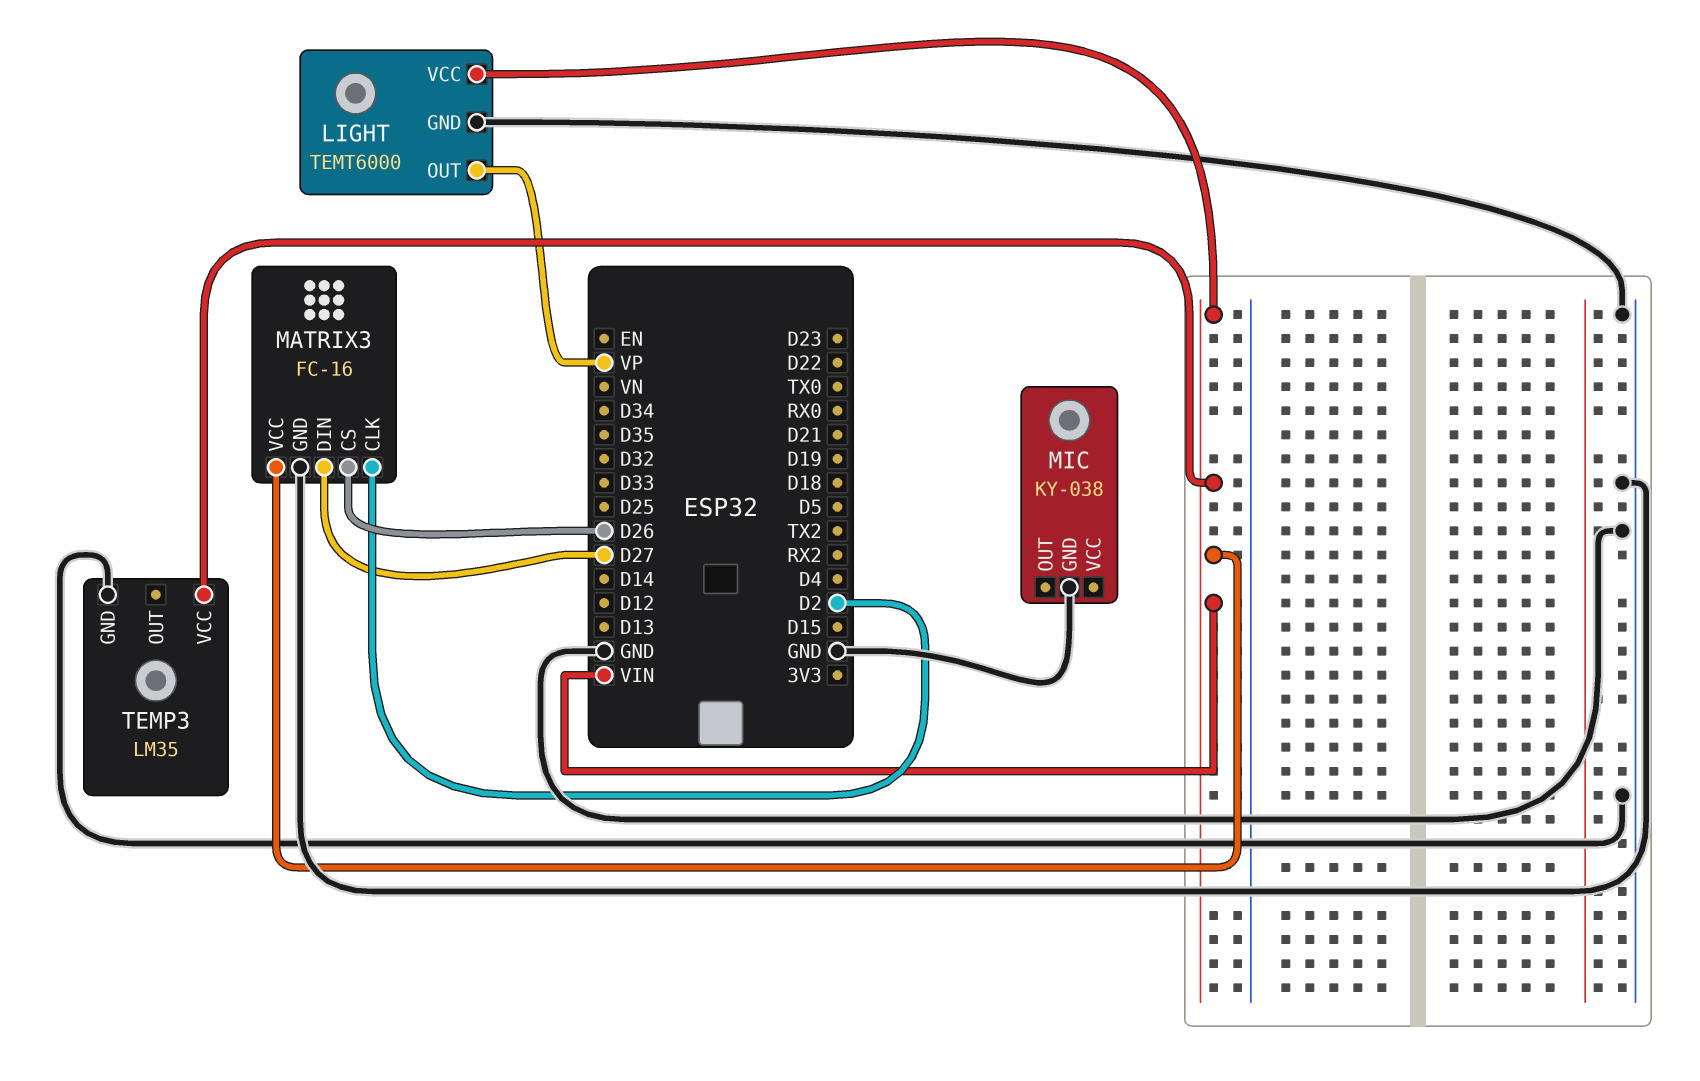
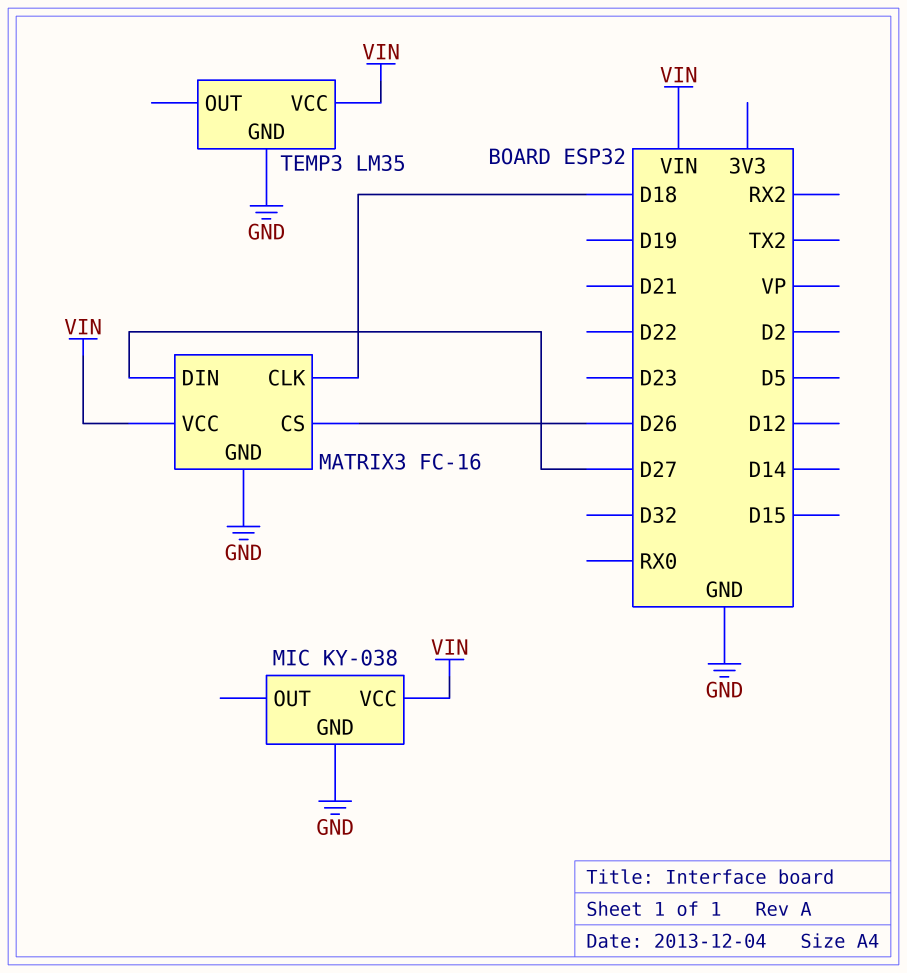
LIGHT: TEMT6000 -> none
LIGHT pin GND: GND -> none
LIGHT pin OUT: VP -> none
LIGHT pin VCC: VIN -> none
MATRIX3 pin CLK: D2 -> D18
MIC pin VCC: none -> VIN

